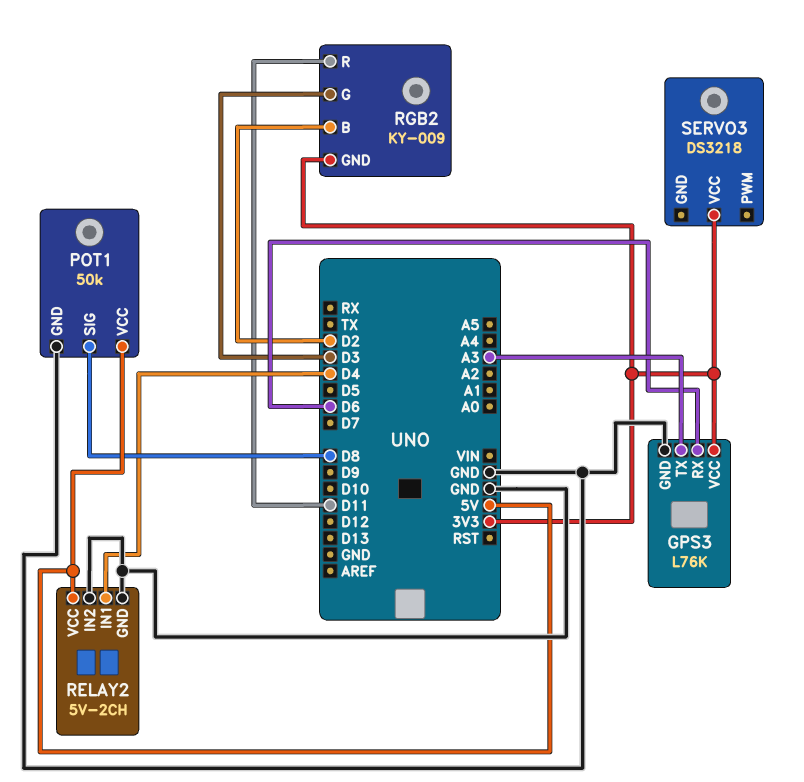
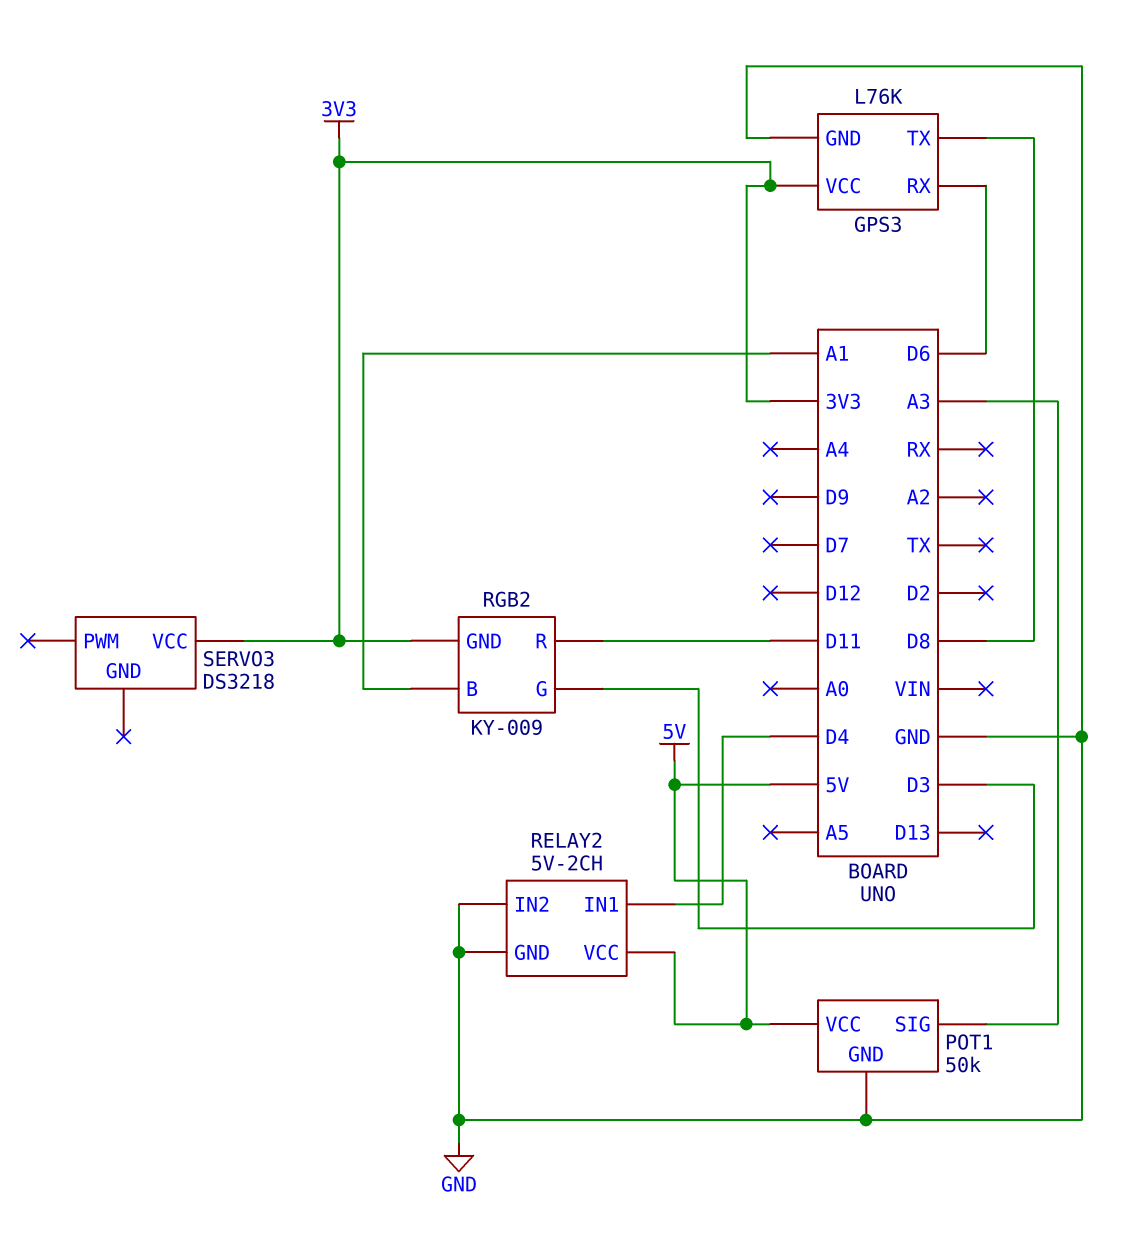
GPS3 pin TX: A3 -> D8
POT1 pin SIG: D8 -> A3
RGB2 pin B: D2 -> A1

